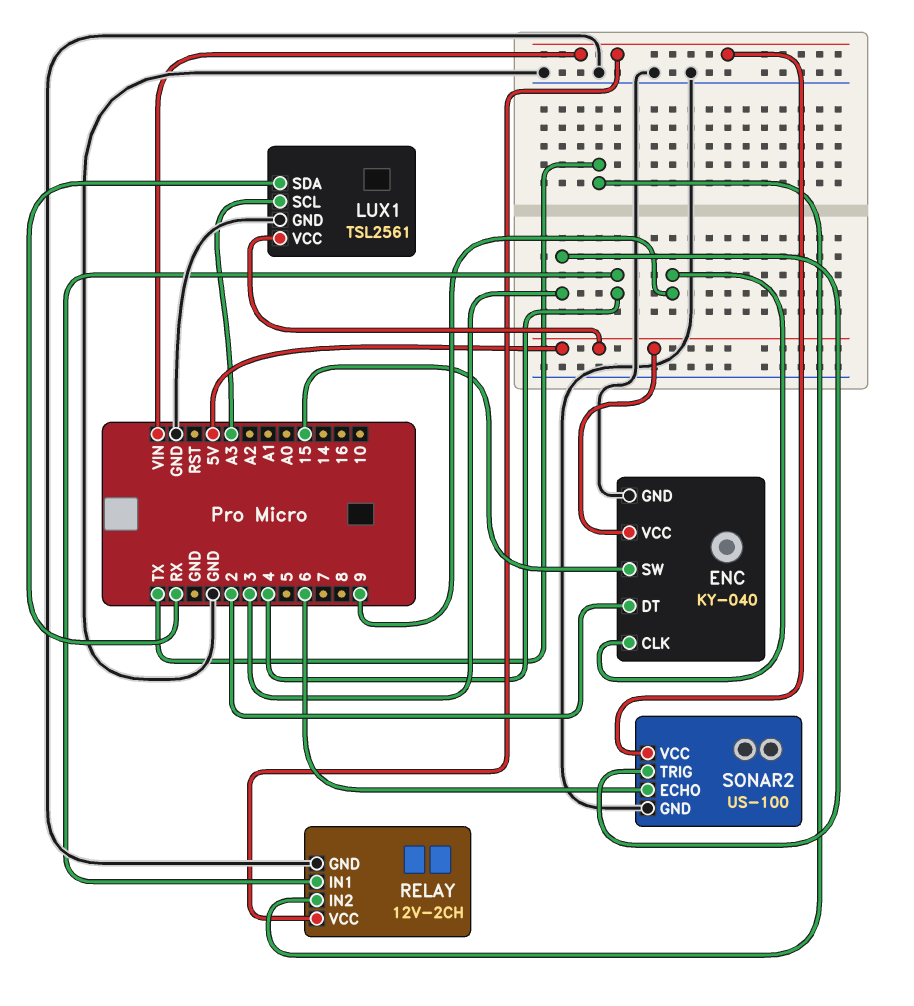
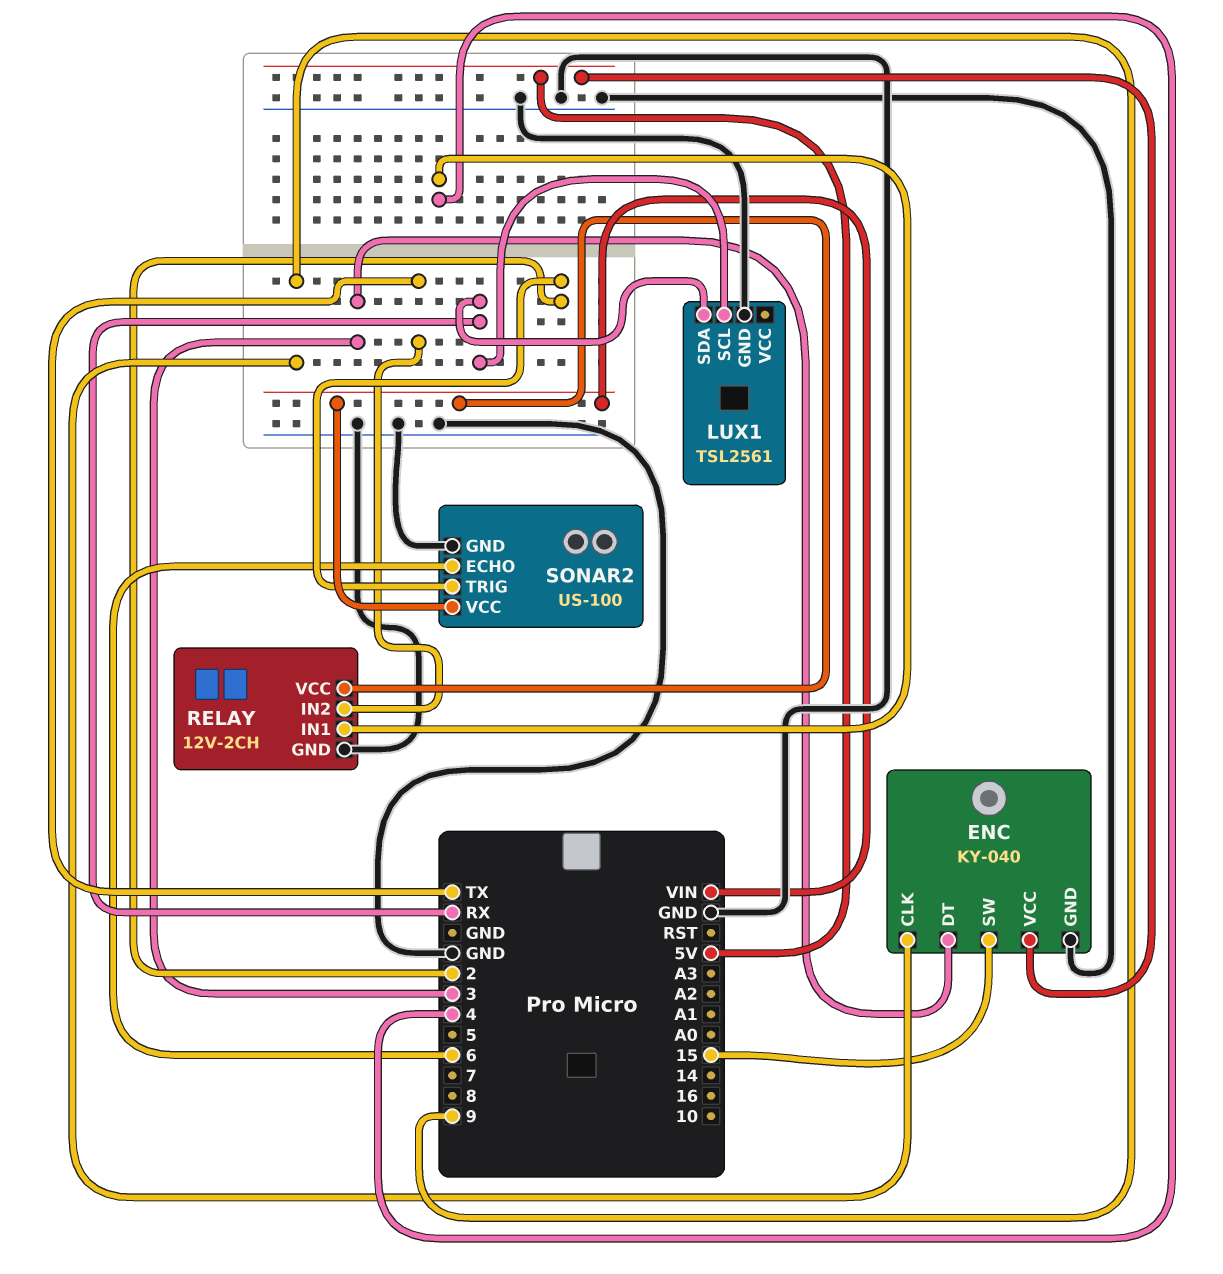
ENC pin DT: 2 -> 3
LUX1 pin SCL: A3 -> RX
LUX1 pin VCC: 5V -> none
SONAR2 pin TRIG: 3 -> 2

